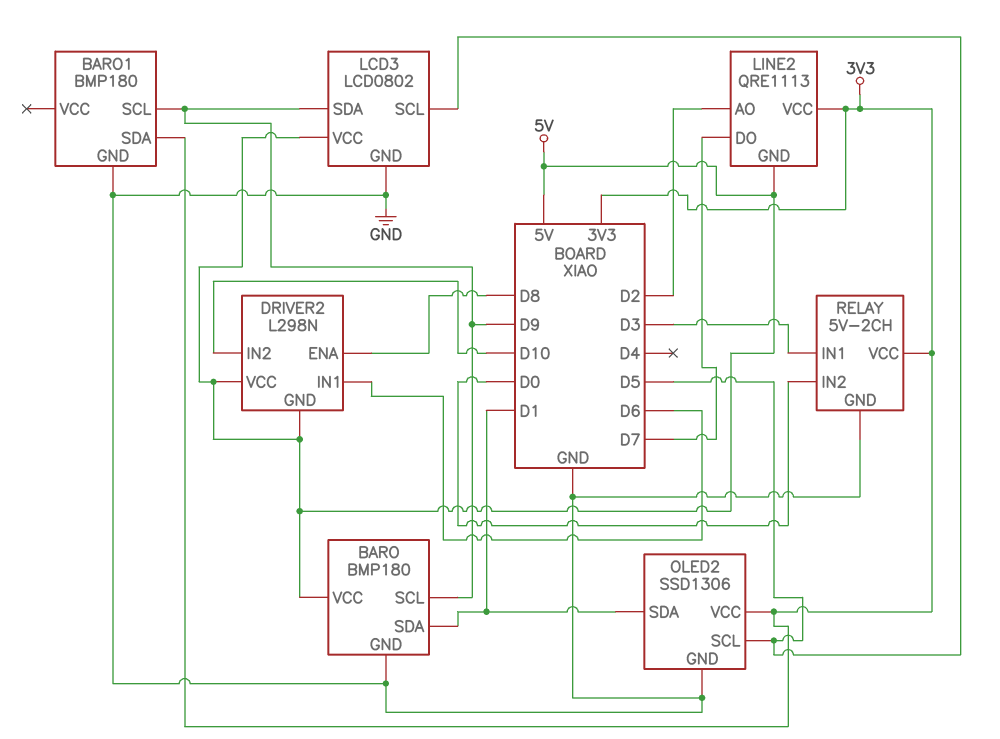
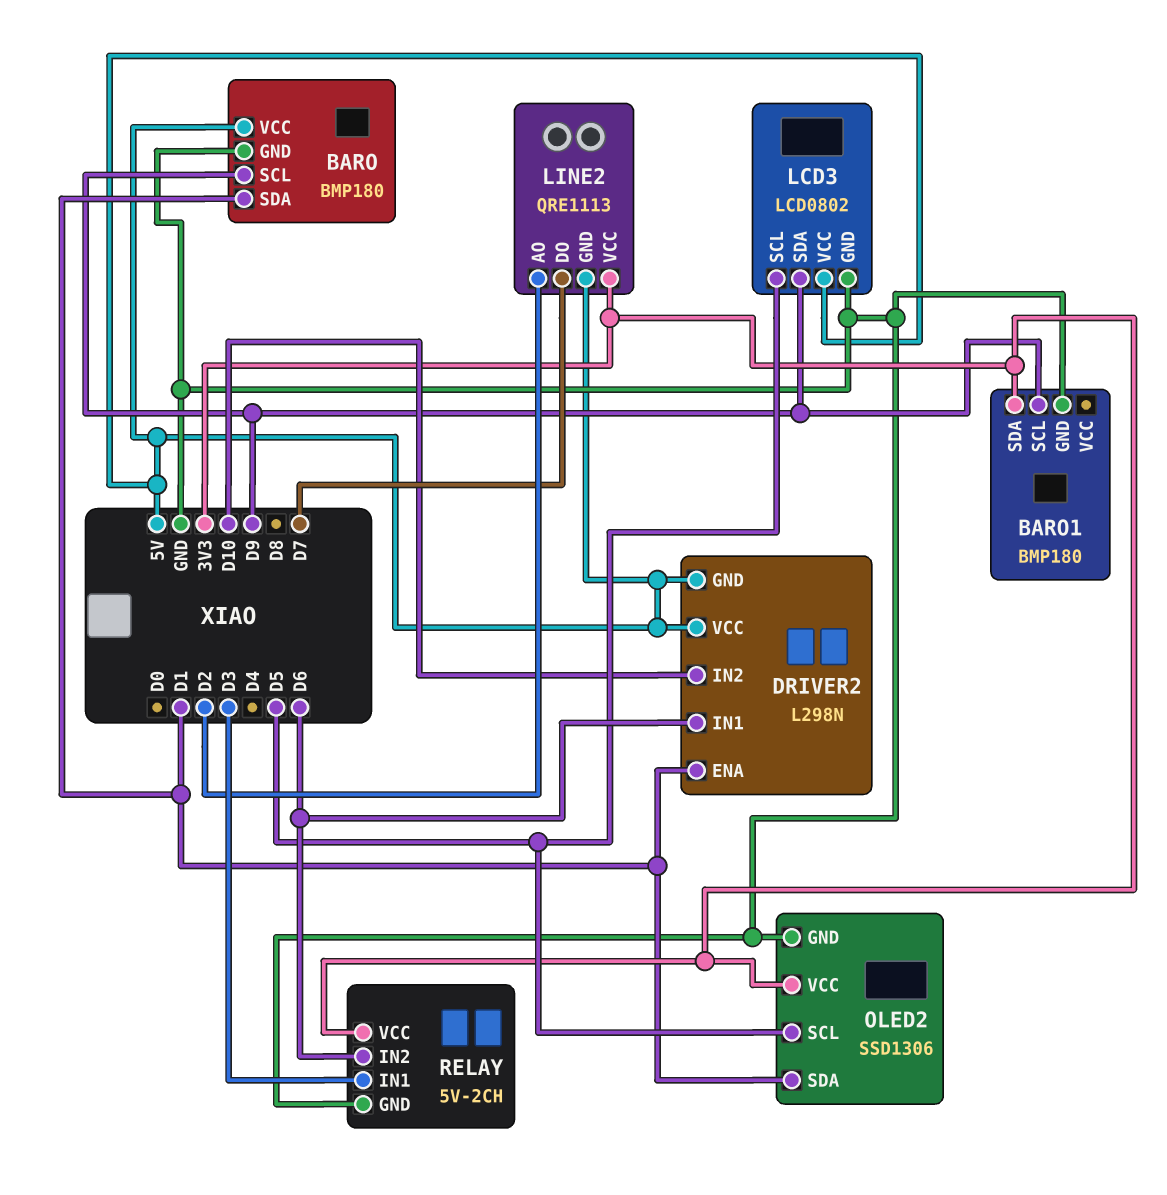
DRIVER2 pin ENA: D8 -> D1
RELAY pin IN2: D0 -> D6

